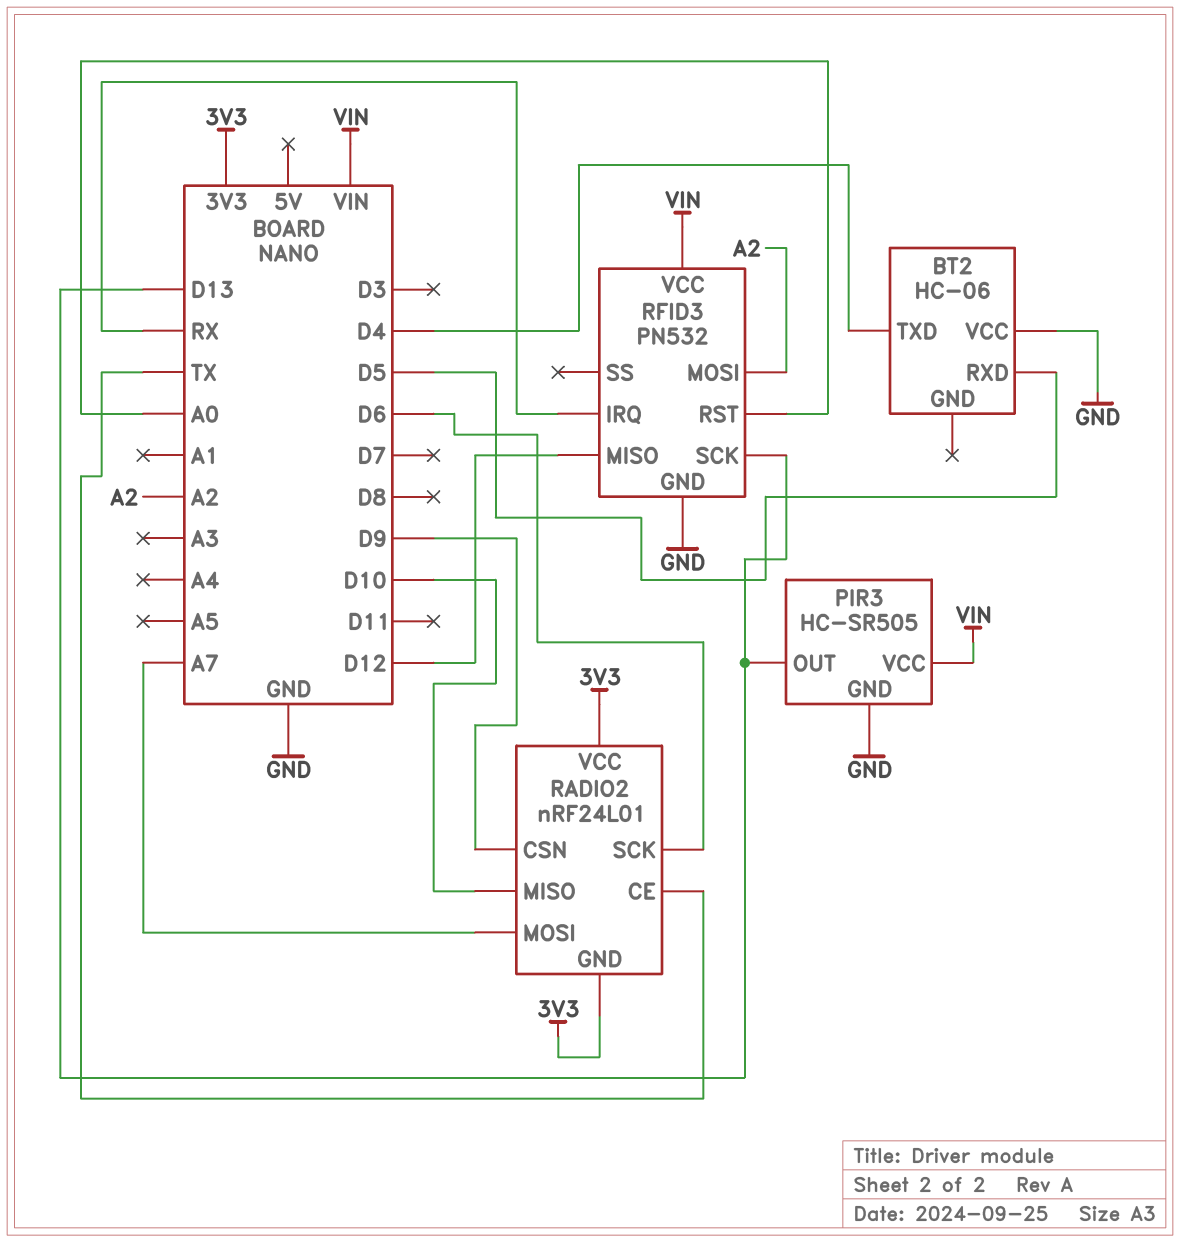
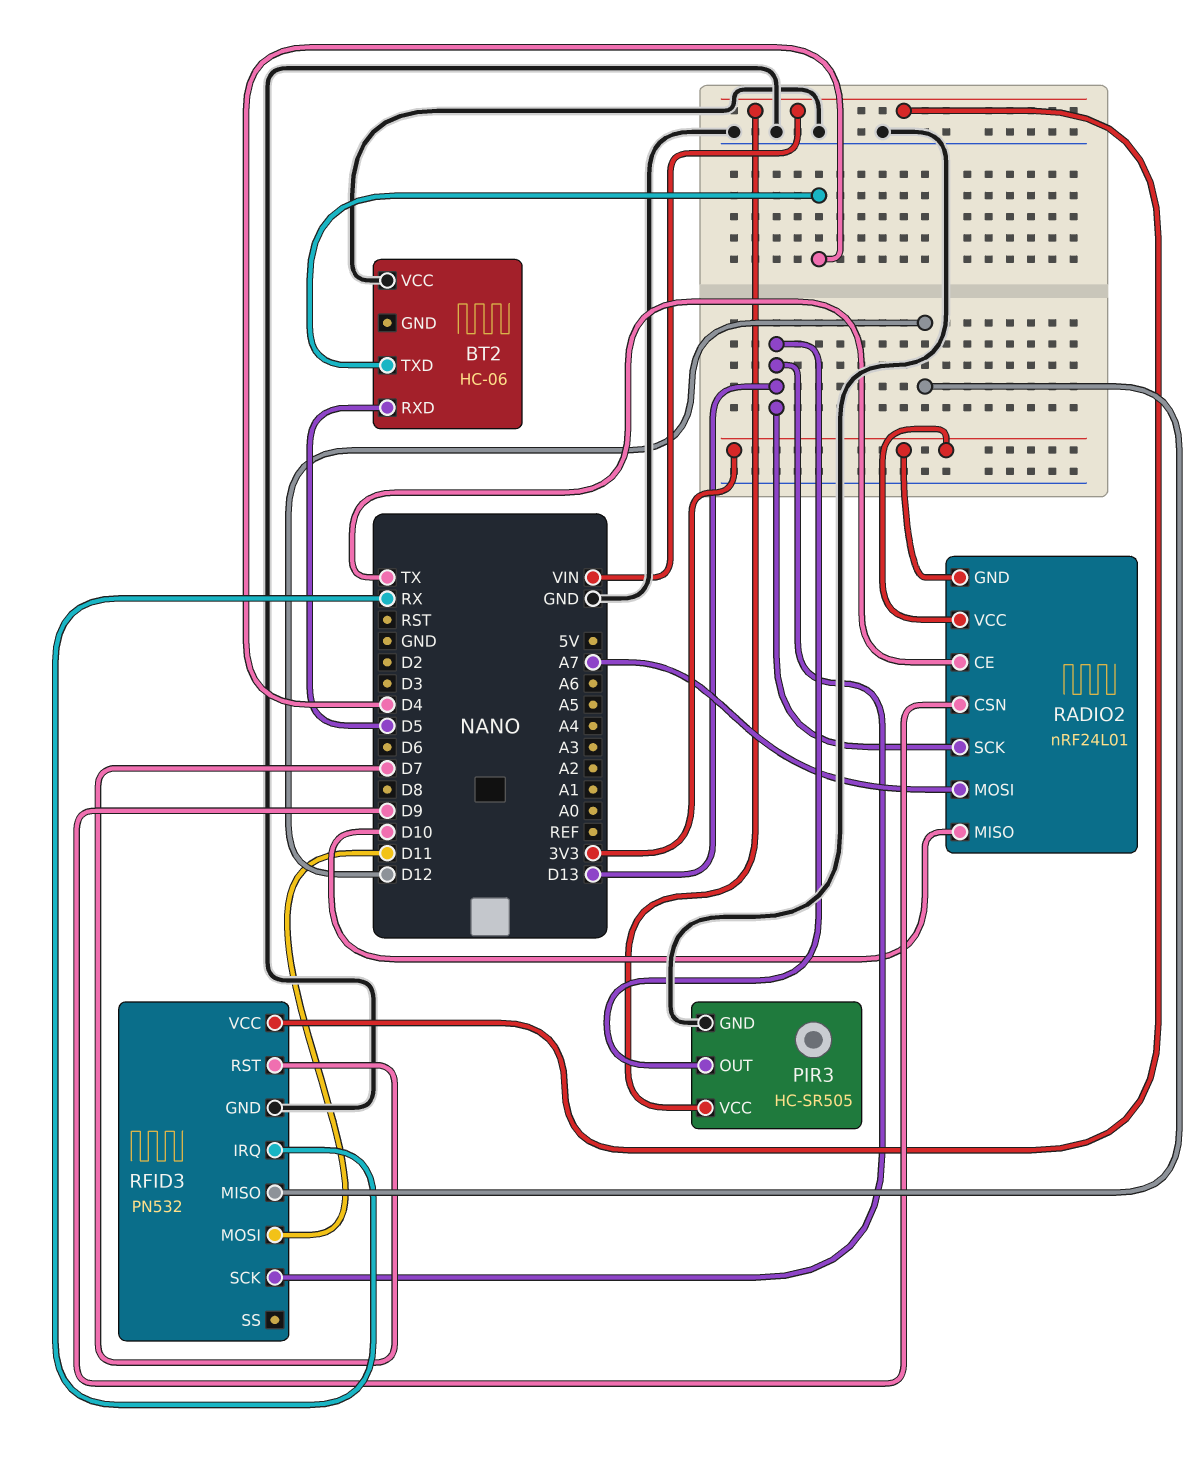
RADIO2 pin SCK: D6 -> D13
RFID3 pin MOSI: A2 -> D11
RFID3 pin RST: A0 -> D7

